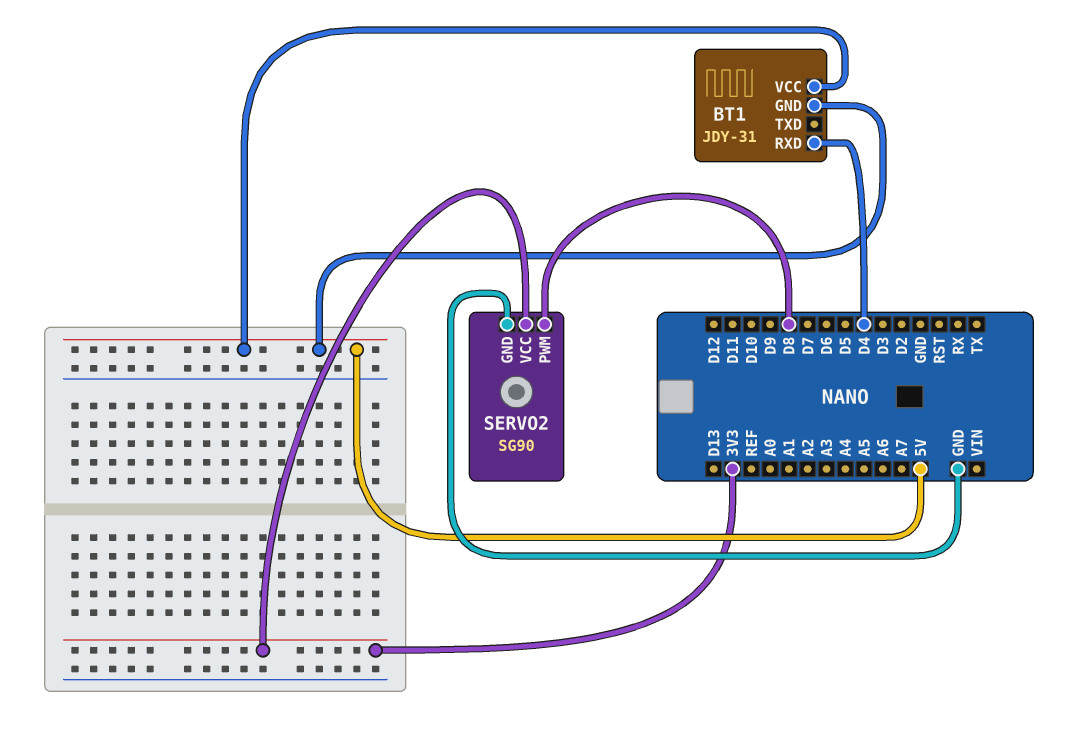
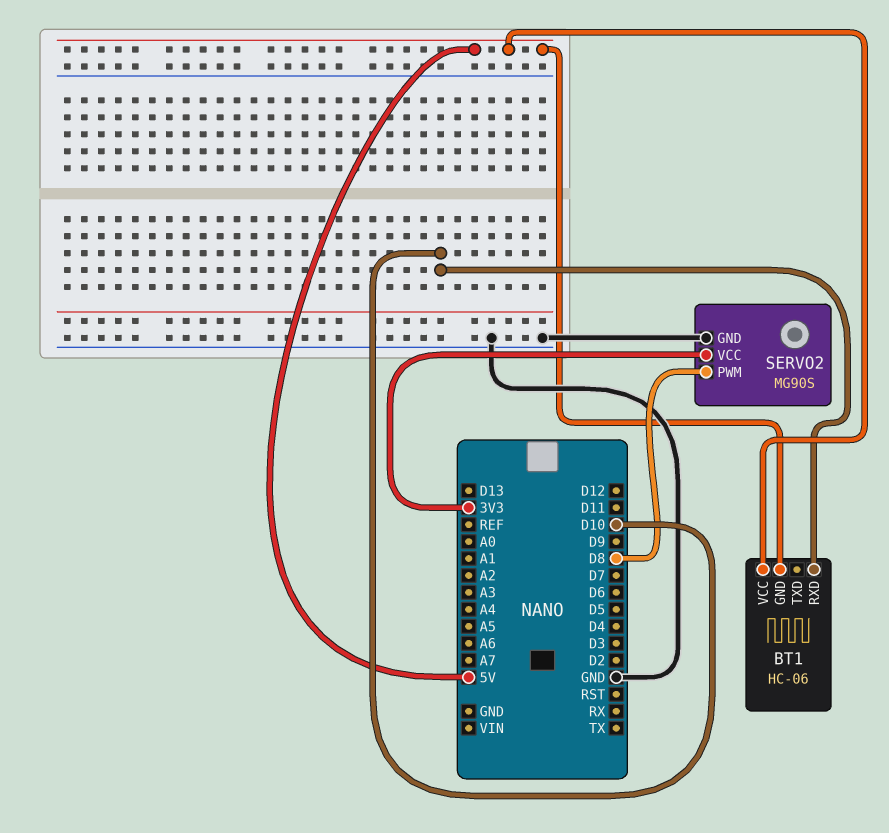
BT1: JDY-31 -> HC-06
BT1 pin RXD: D4 -> D10
SERVO2: SG90 -> MG90S

